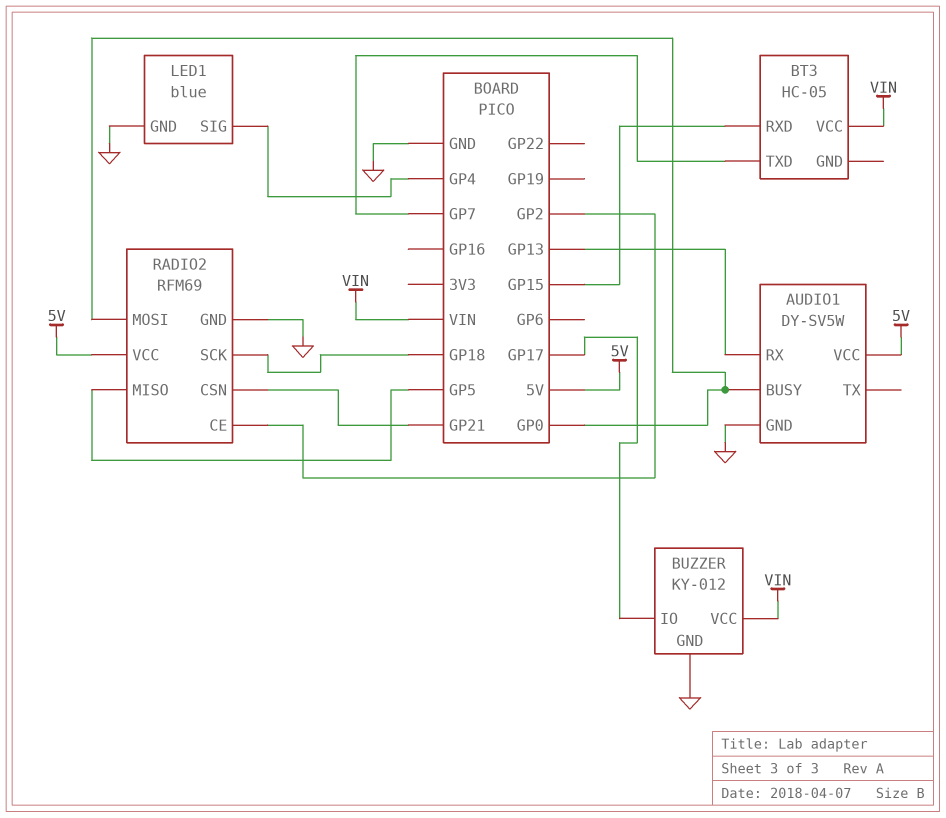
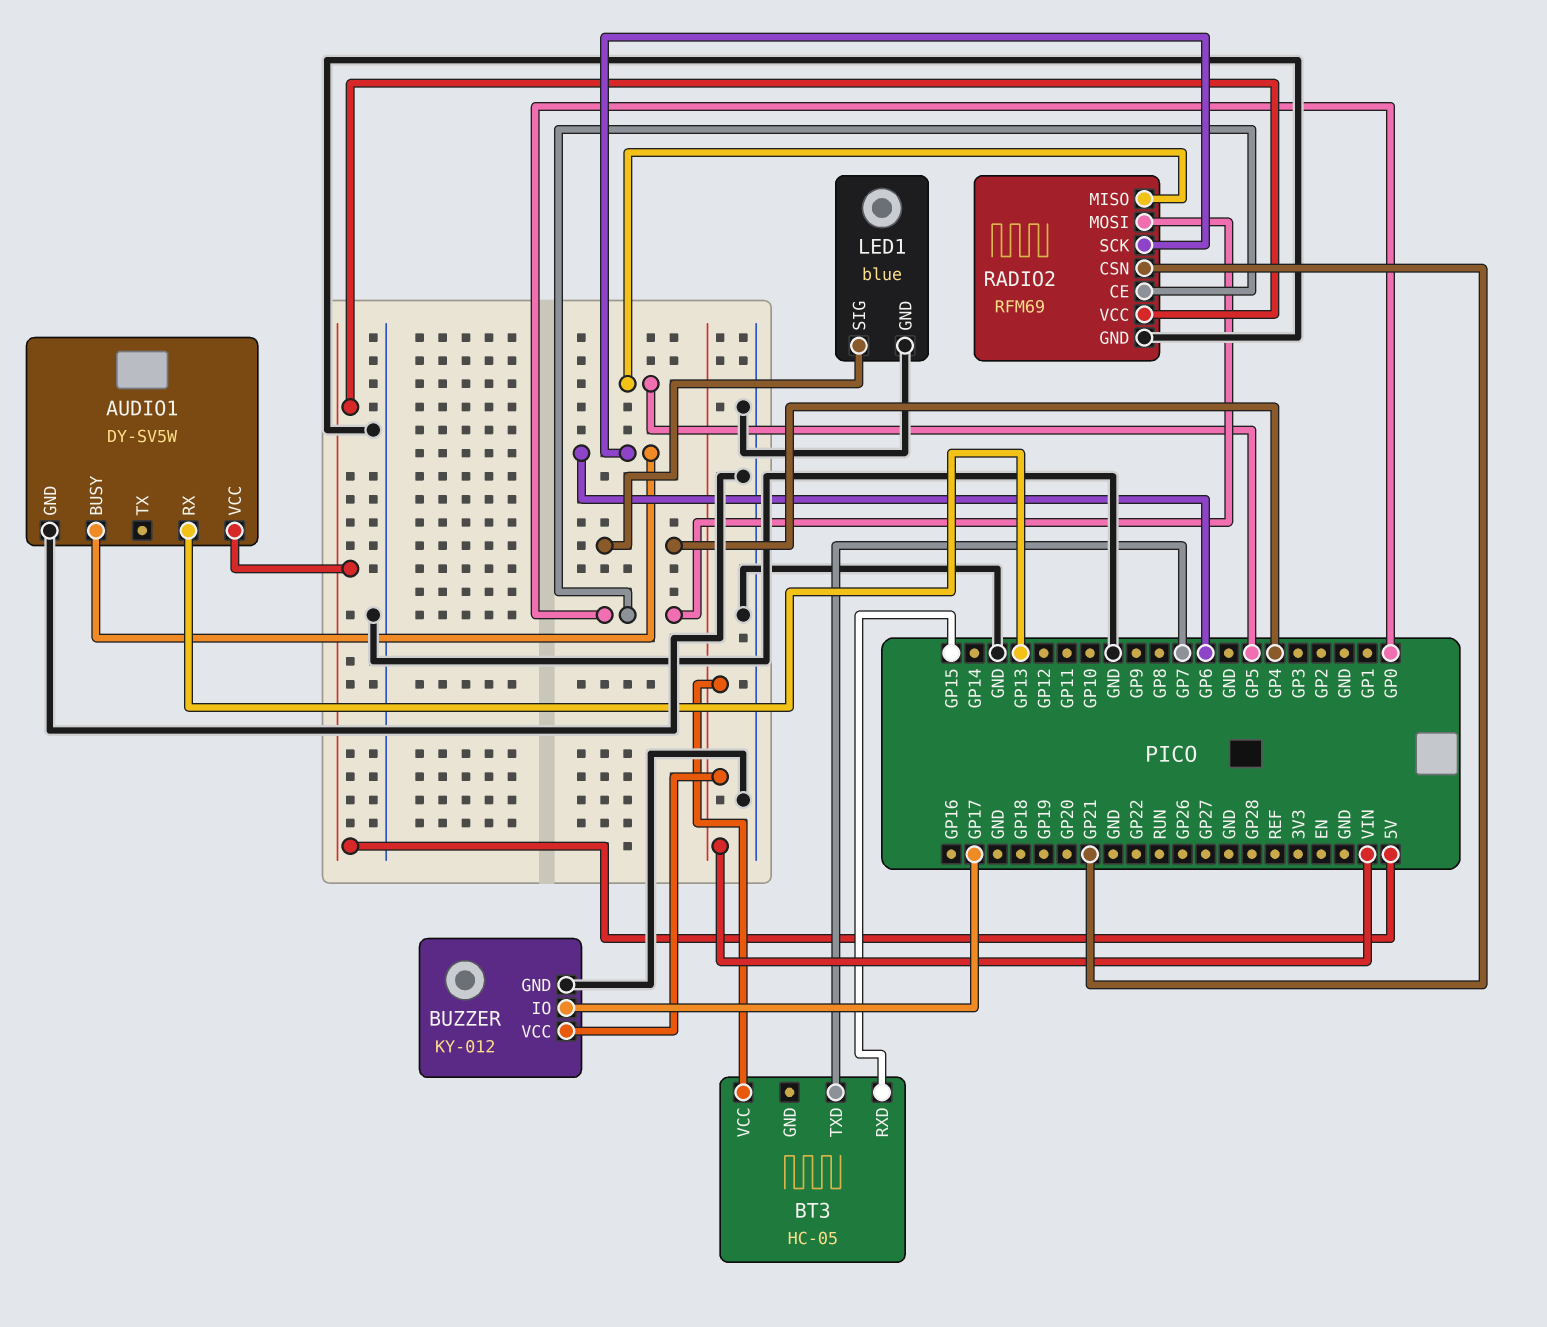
AUDIO1 pin BUSY: GP0 -> GP6
RADIO2 pin CE: GP2 -> GP0
RADIO2 pin SCK: GP18 -> GP6

